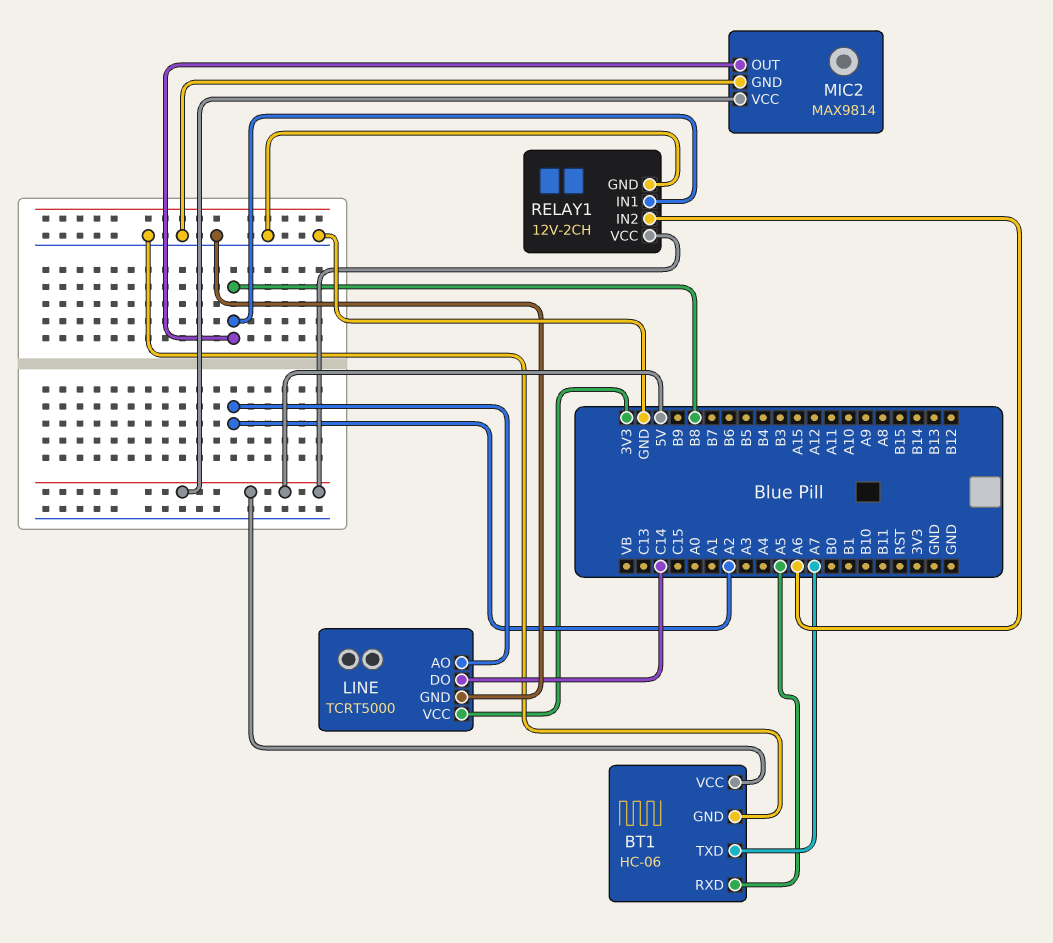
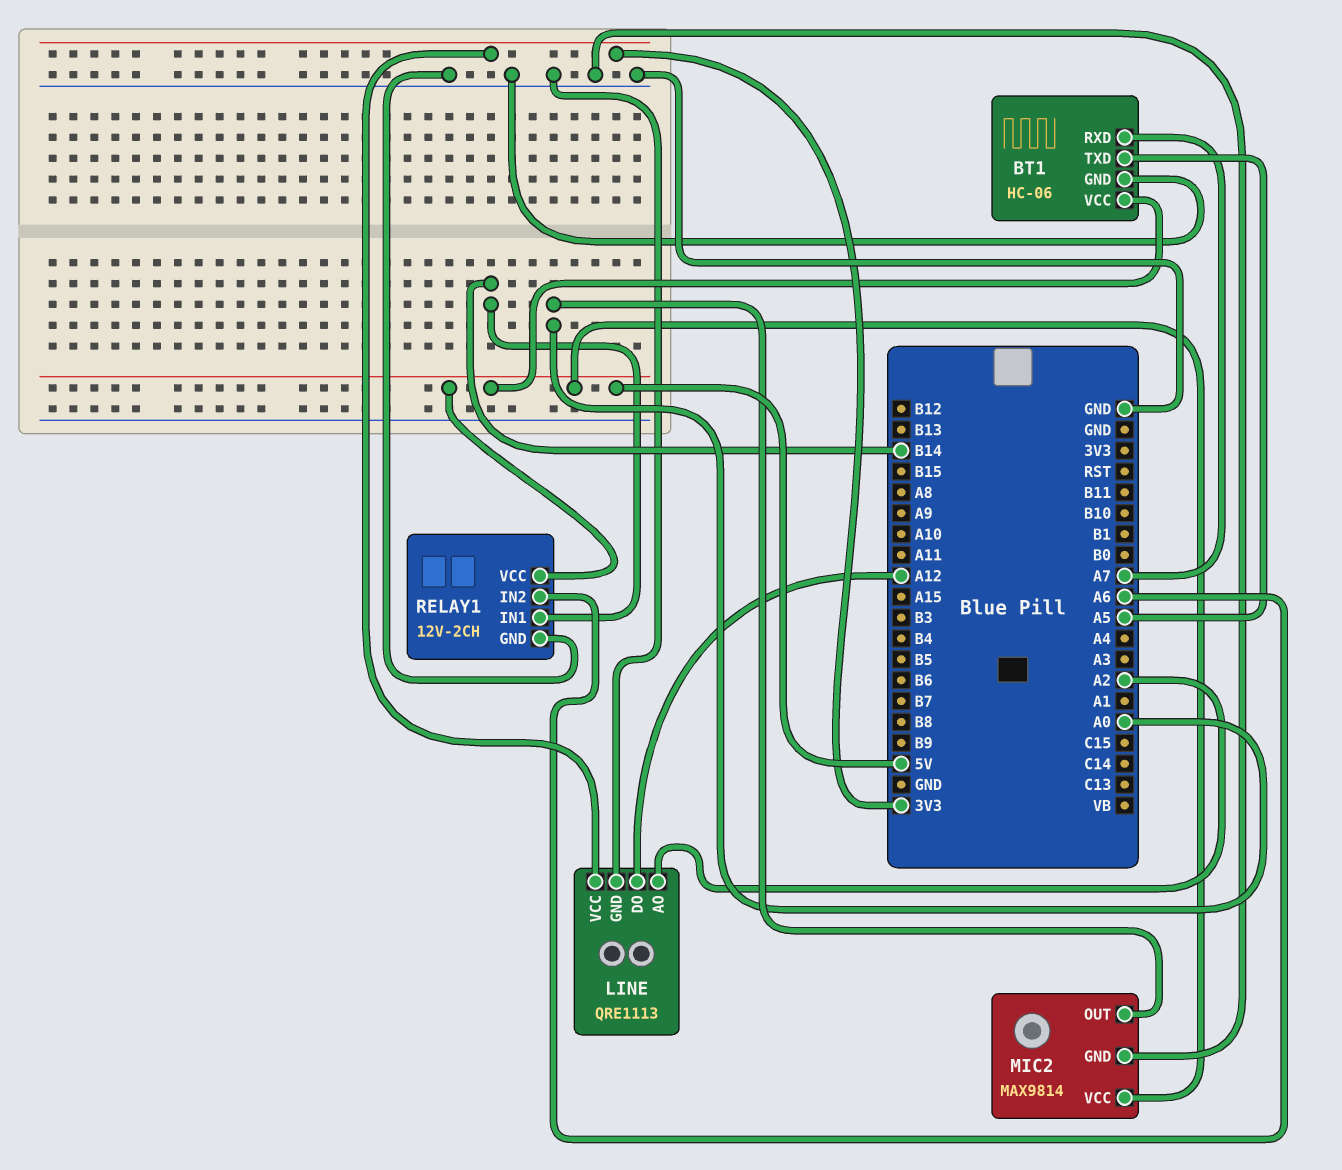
BT1 pin RXD: A5 -> A7
BT1 pin TXD: A7 -> A5
LINE: TCRT5000 -> QRE1113
LINE pin DO: C14 -> A12
MIC2 pin OUT: B8 -> A0
RELAY1 pin IN1: B8 -> B14

